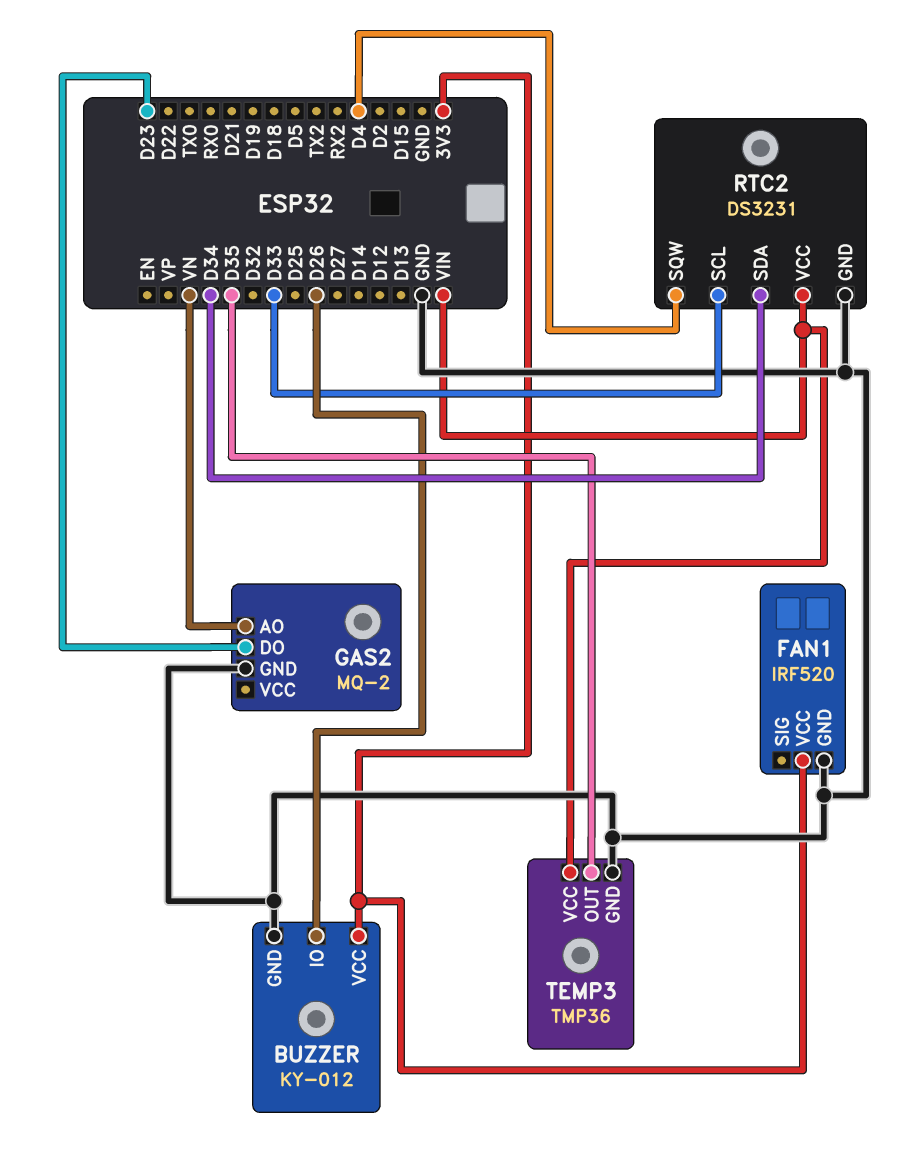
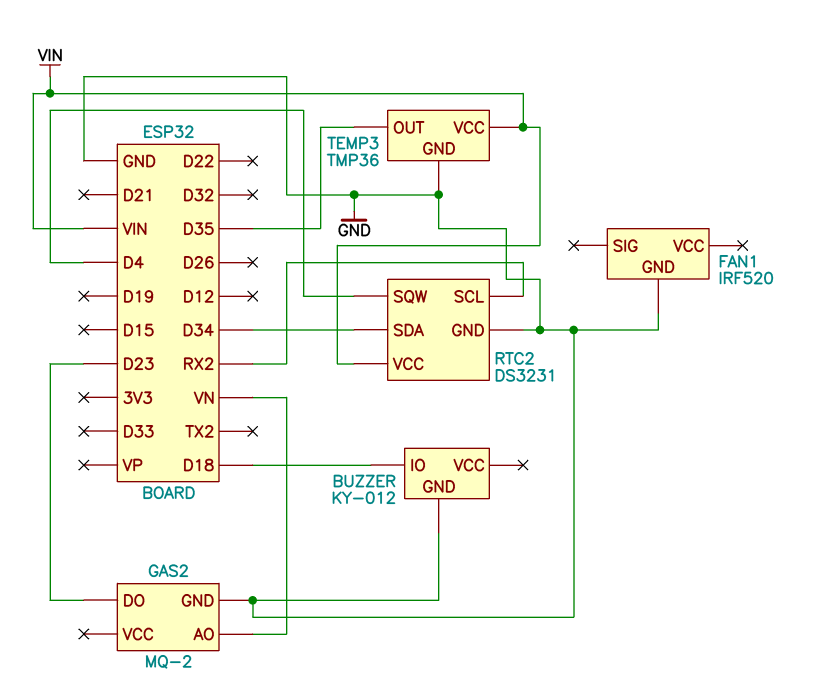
BUZZER pin IO: D26 -> D18
BUZZER pin VCC: 3V3 -> none
FAN1 pin VCC: 3V3 -> none
RTC2 pin SCL: D33 -> RX2

